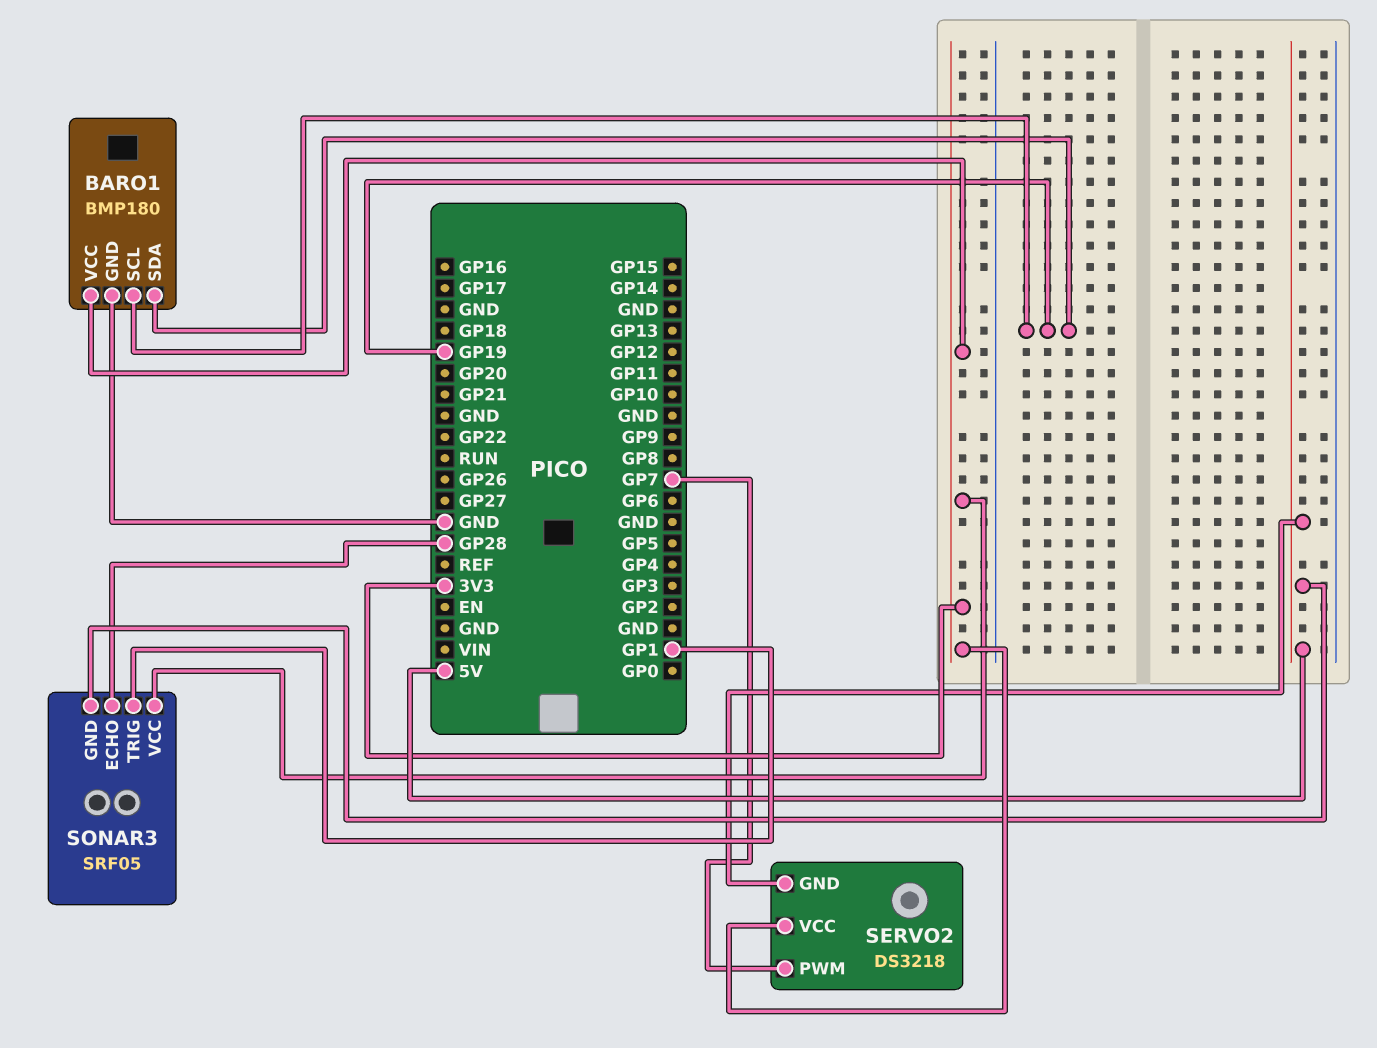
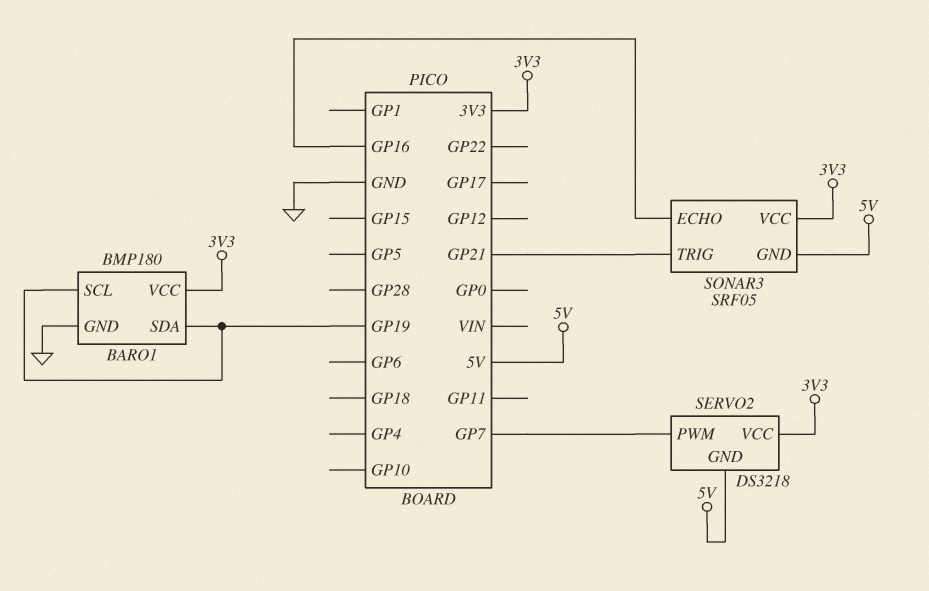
SONAR3 pin ECHO: GP28 -> GP16
SONAR3 pin TRIG: GP1 -> GP21

